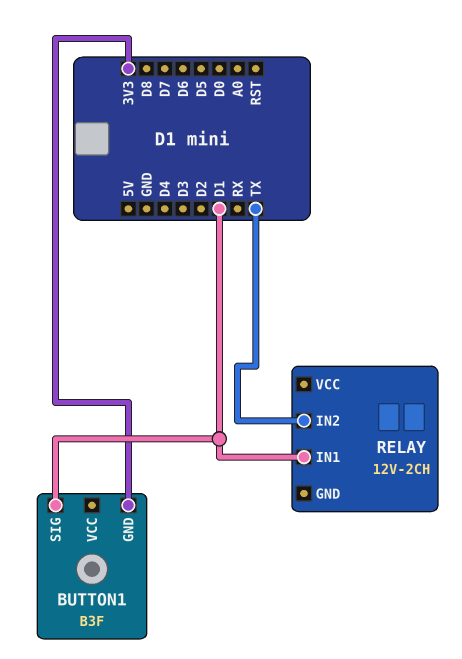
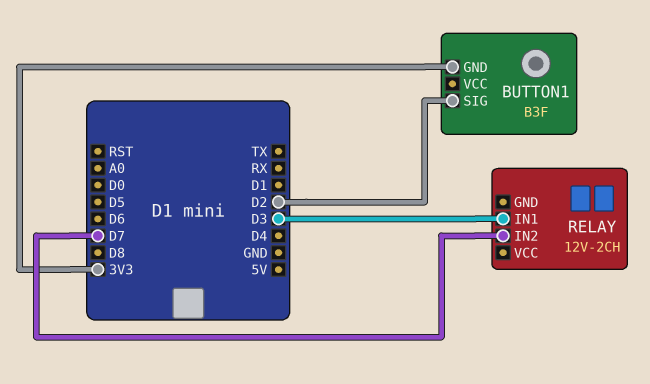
BUTTON1 pin SIG: D1 -> D2
RELAY pin IN1: D1 -> D3
RELAY pin IN2: TX -> D7

